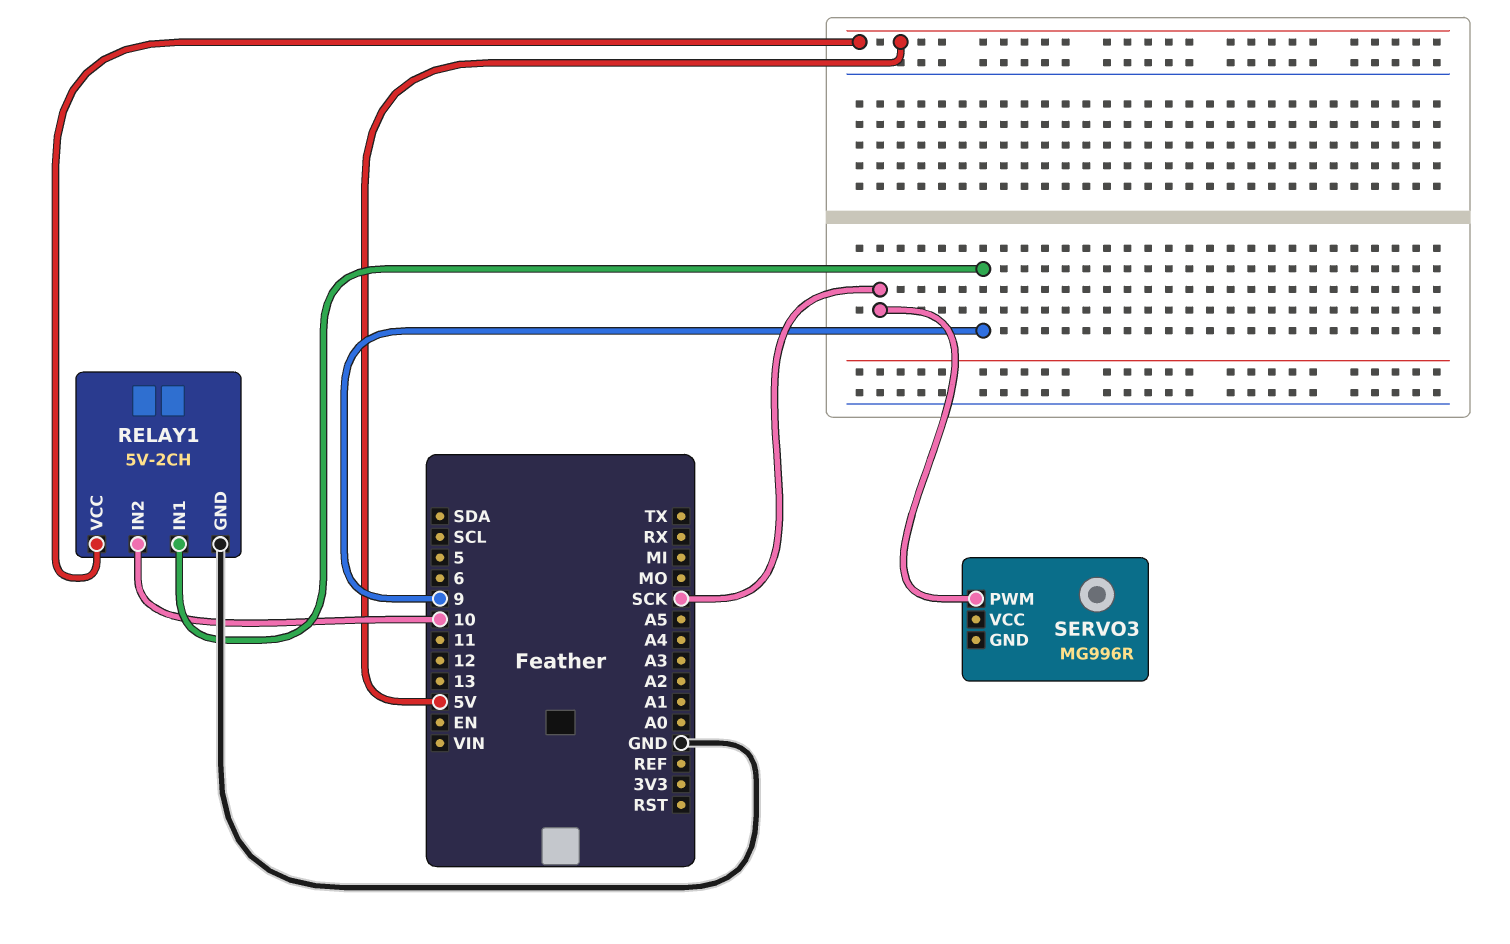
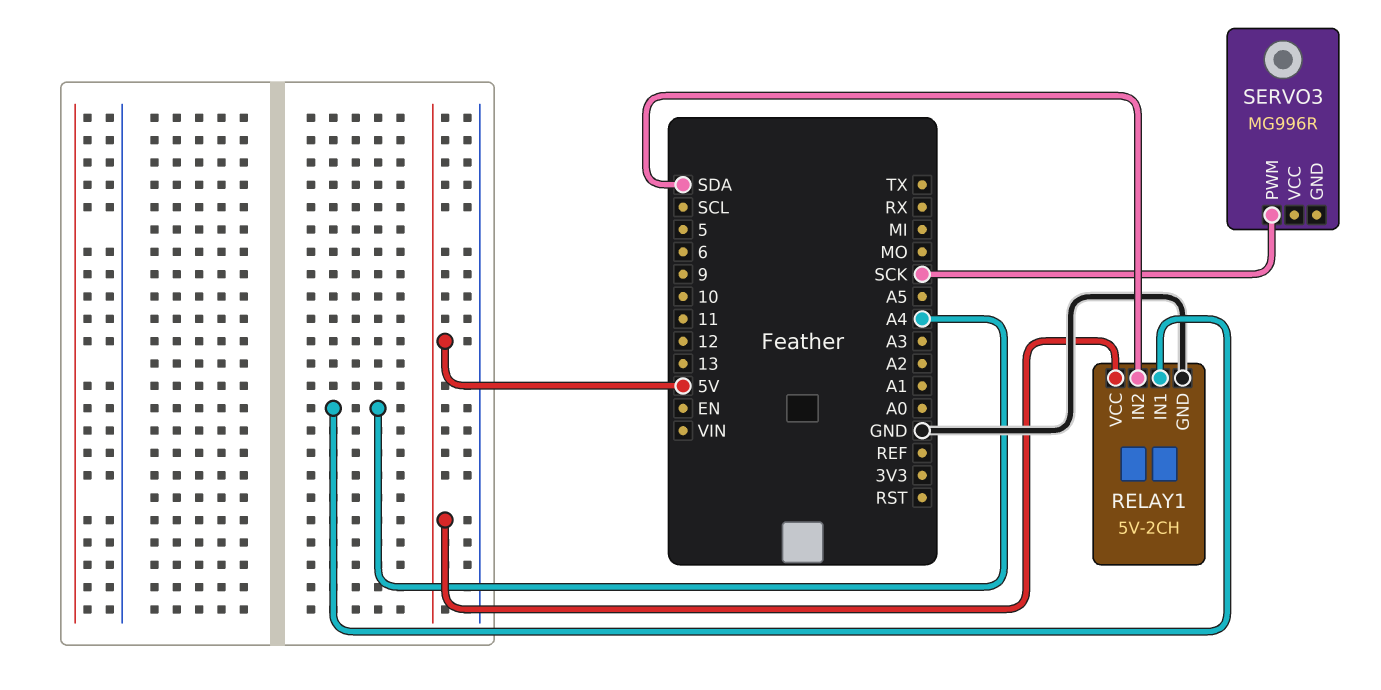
RELAY1 pin IN1: 9 -> A4
RELAY1 pin IN2: 10 -> SDA

